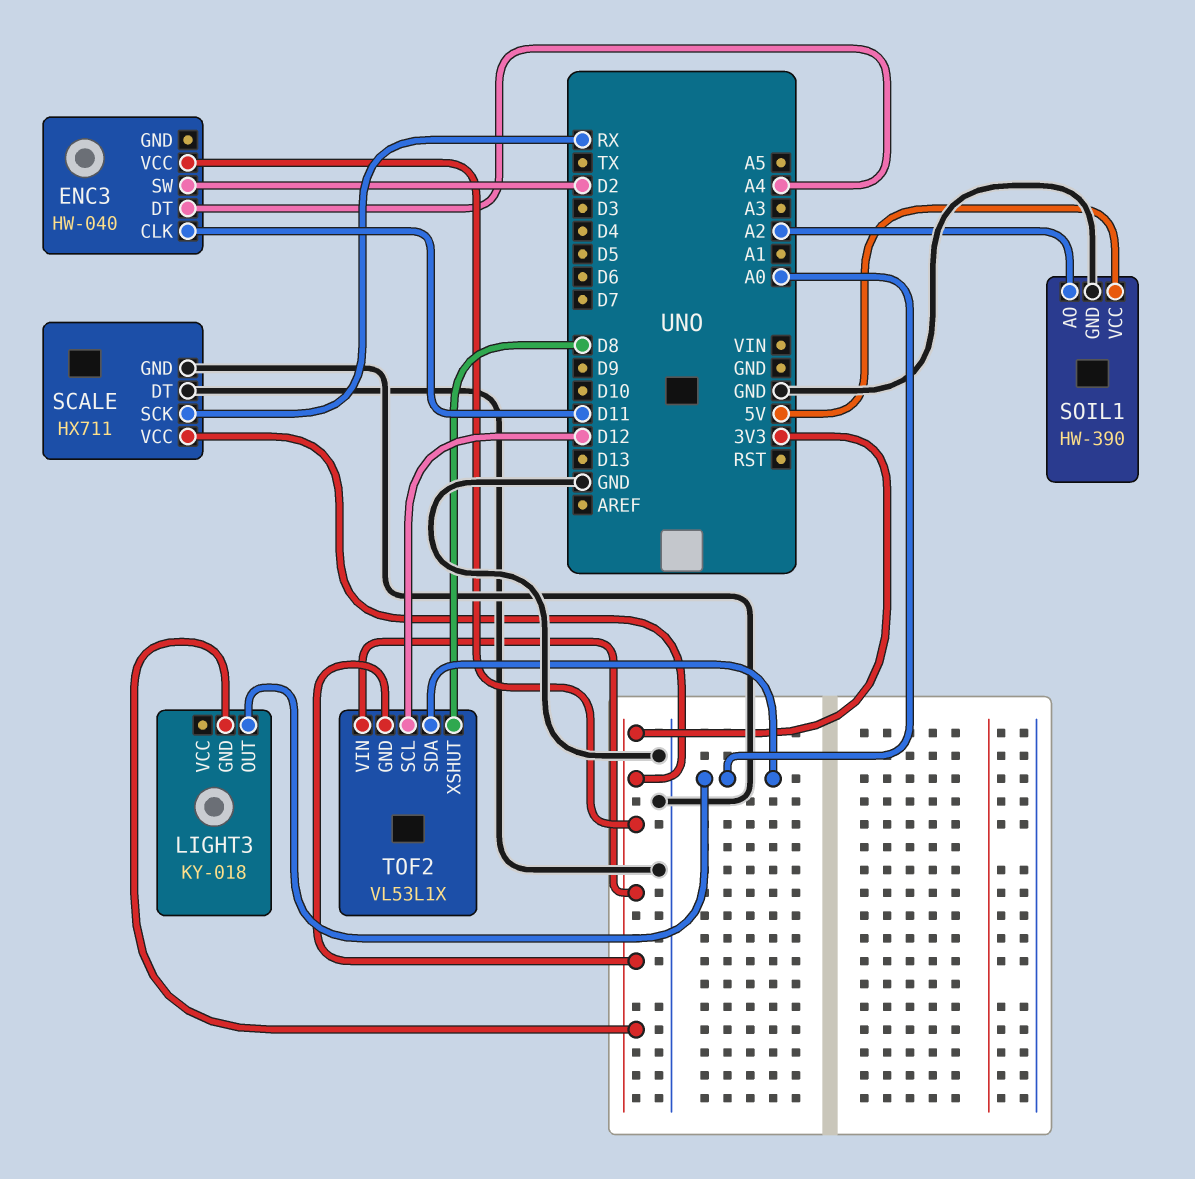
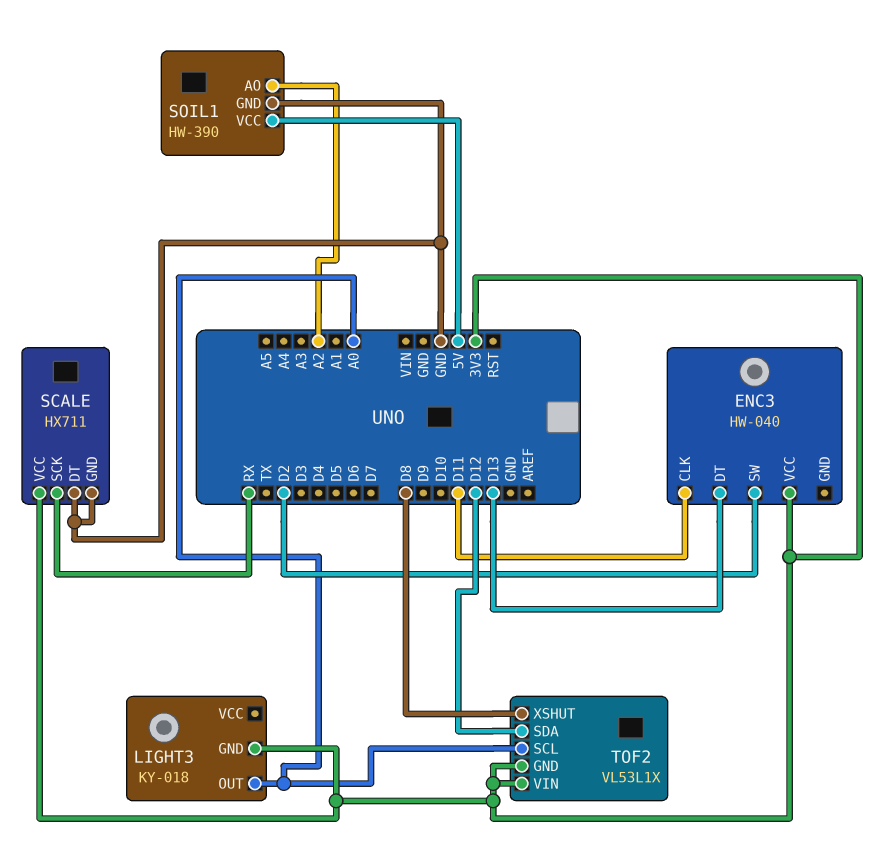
ENC3 pin DT: A4 -> D13
TOF2 pin SCL: D12 -> A0
TOF2 pin SDA: A0 -> D12

